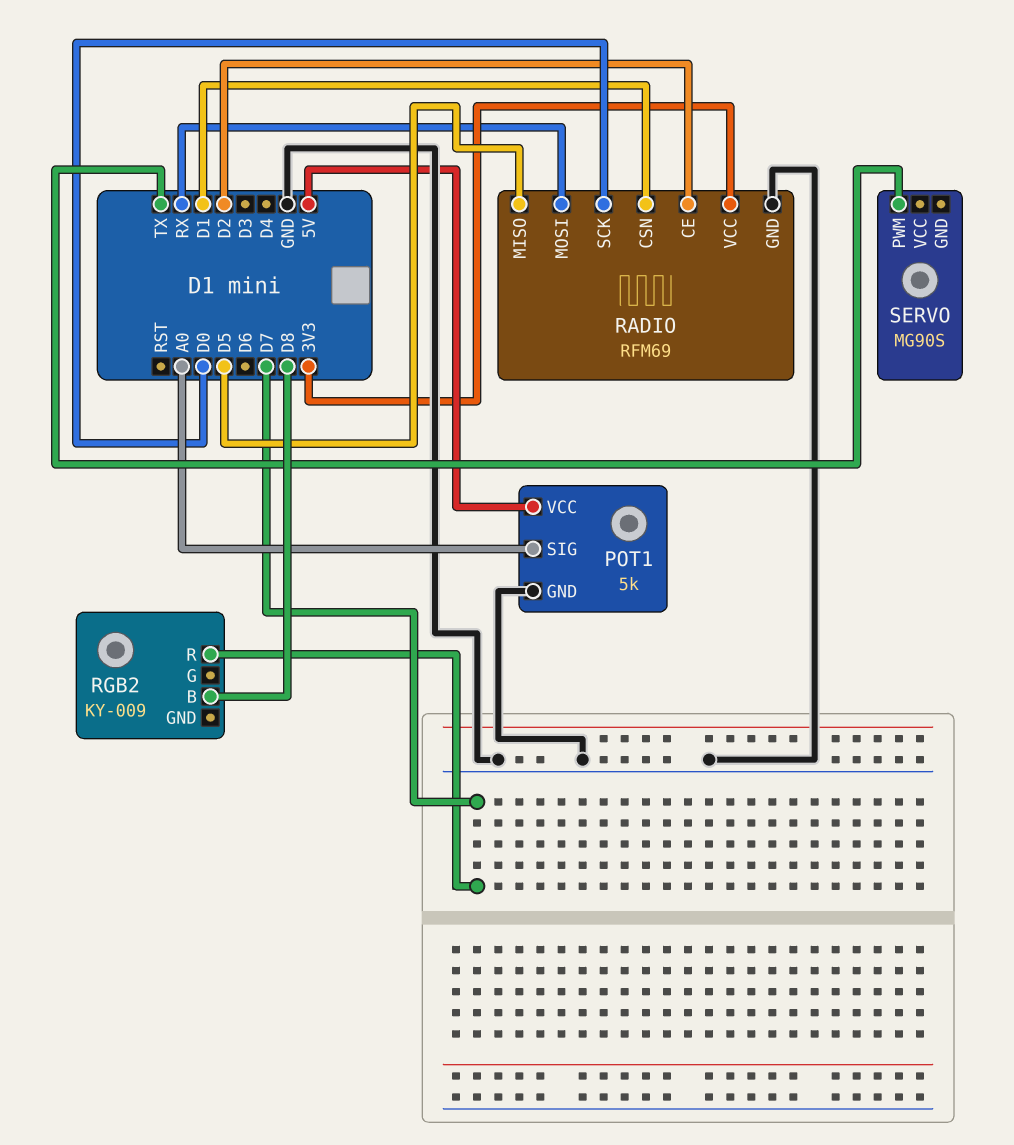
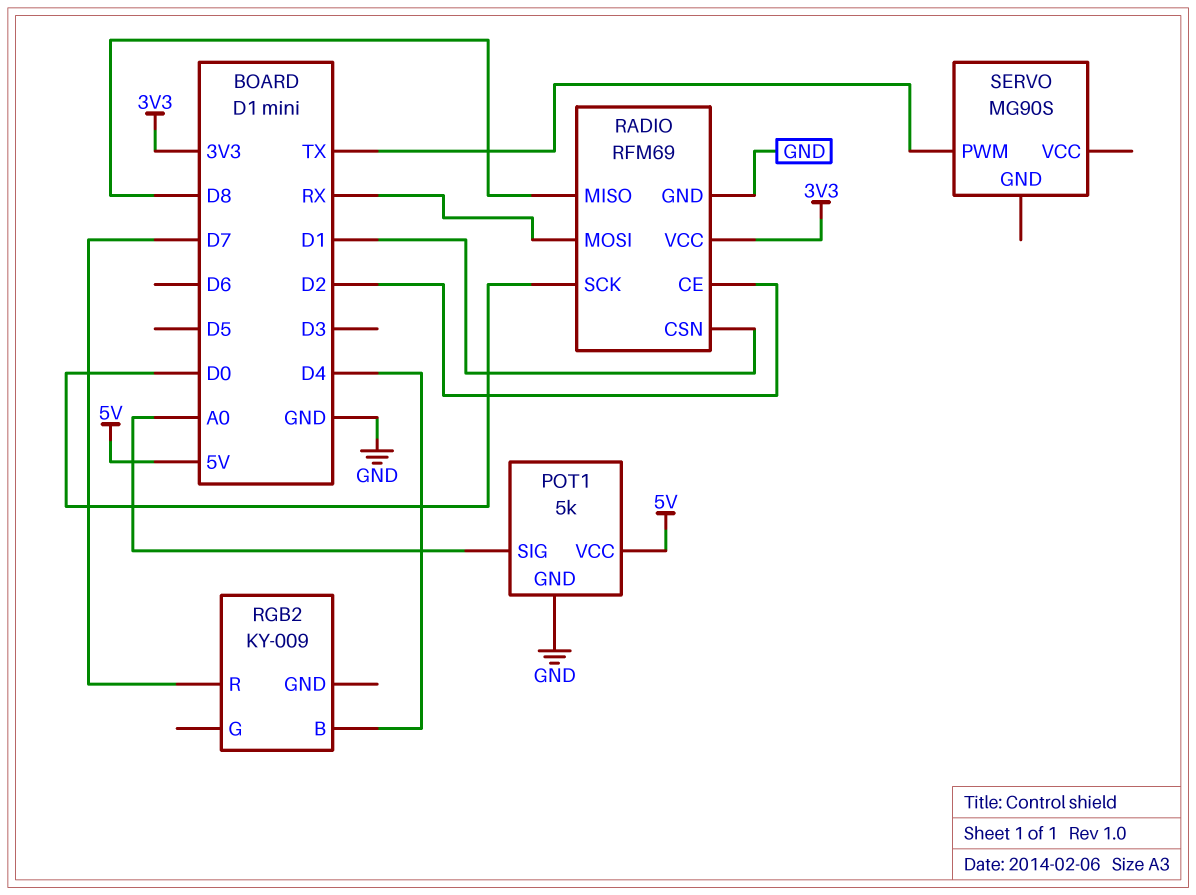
RADIO pin MISO: D5 -> D8
RGB2 pin B: D8 -> D4

